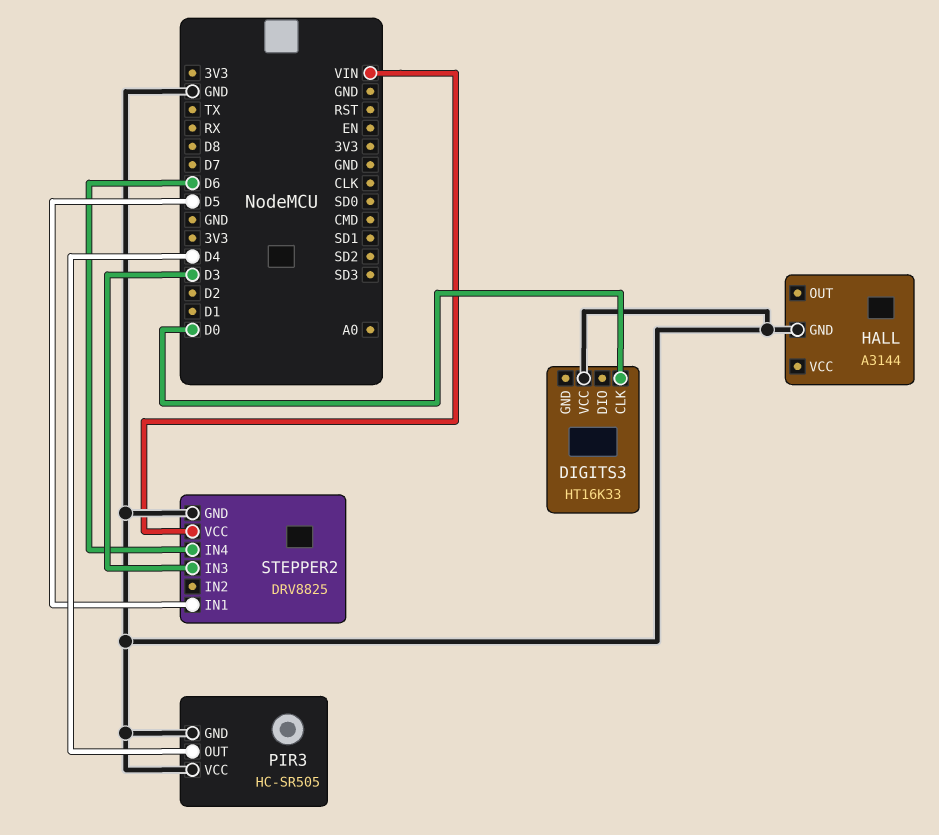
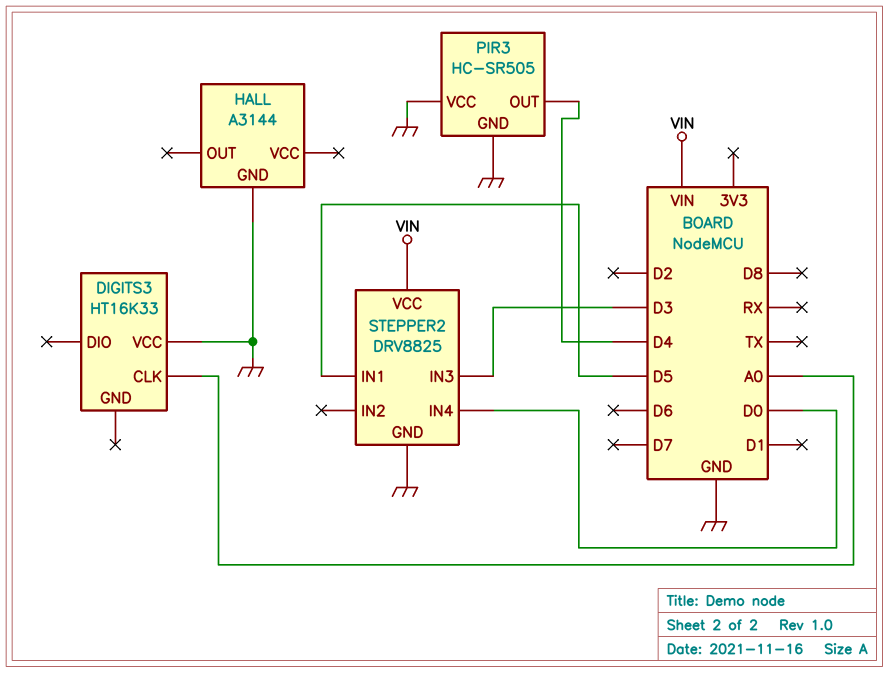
DIGITS3 pin CLK: D0 -> A0
STEPPER2 pin IN4: D6 -> D0

